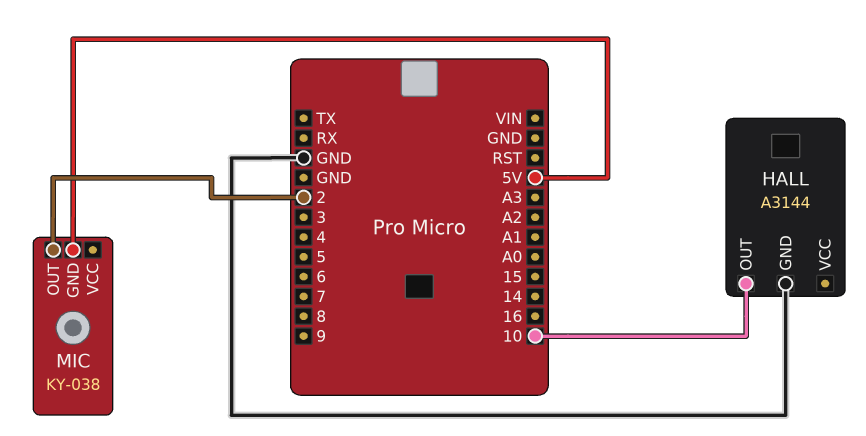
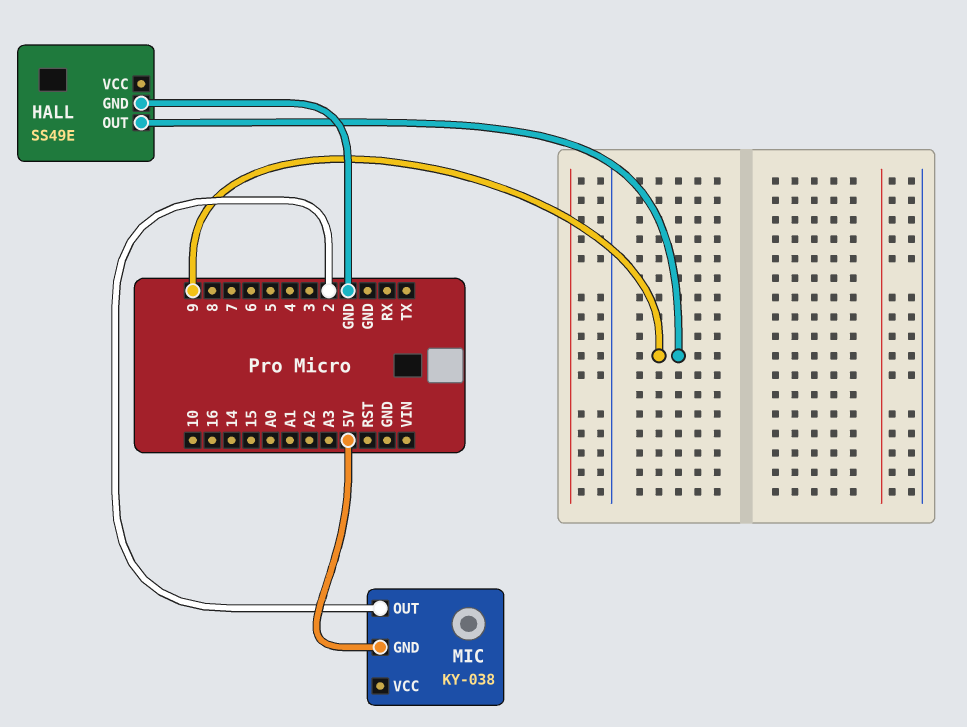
HALL: A3144 -> SS49E
HALL pin OUT: 10 -> 9

